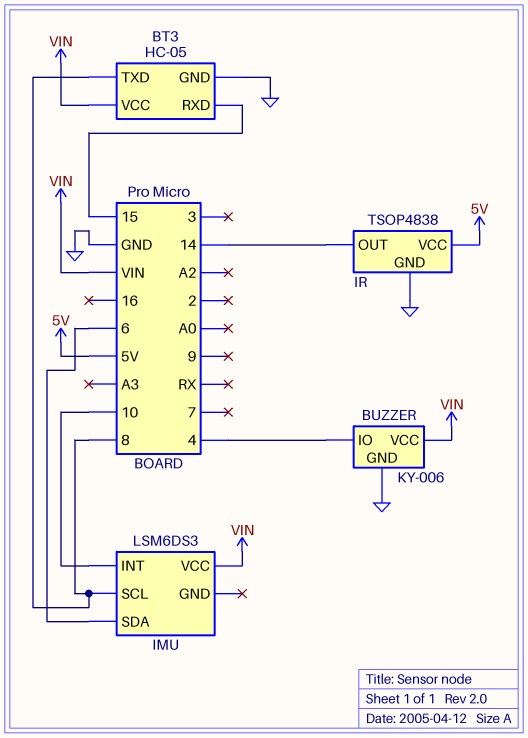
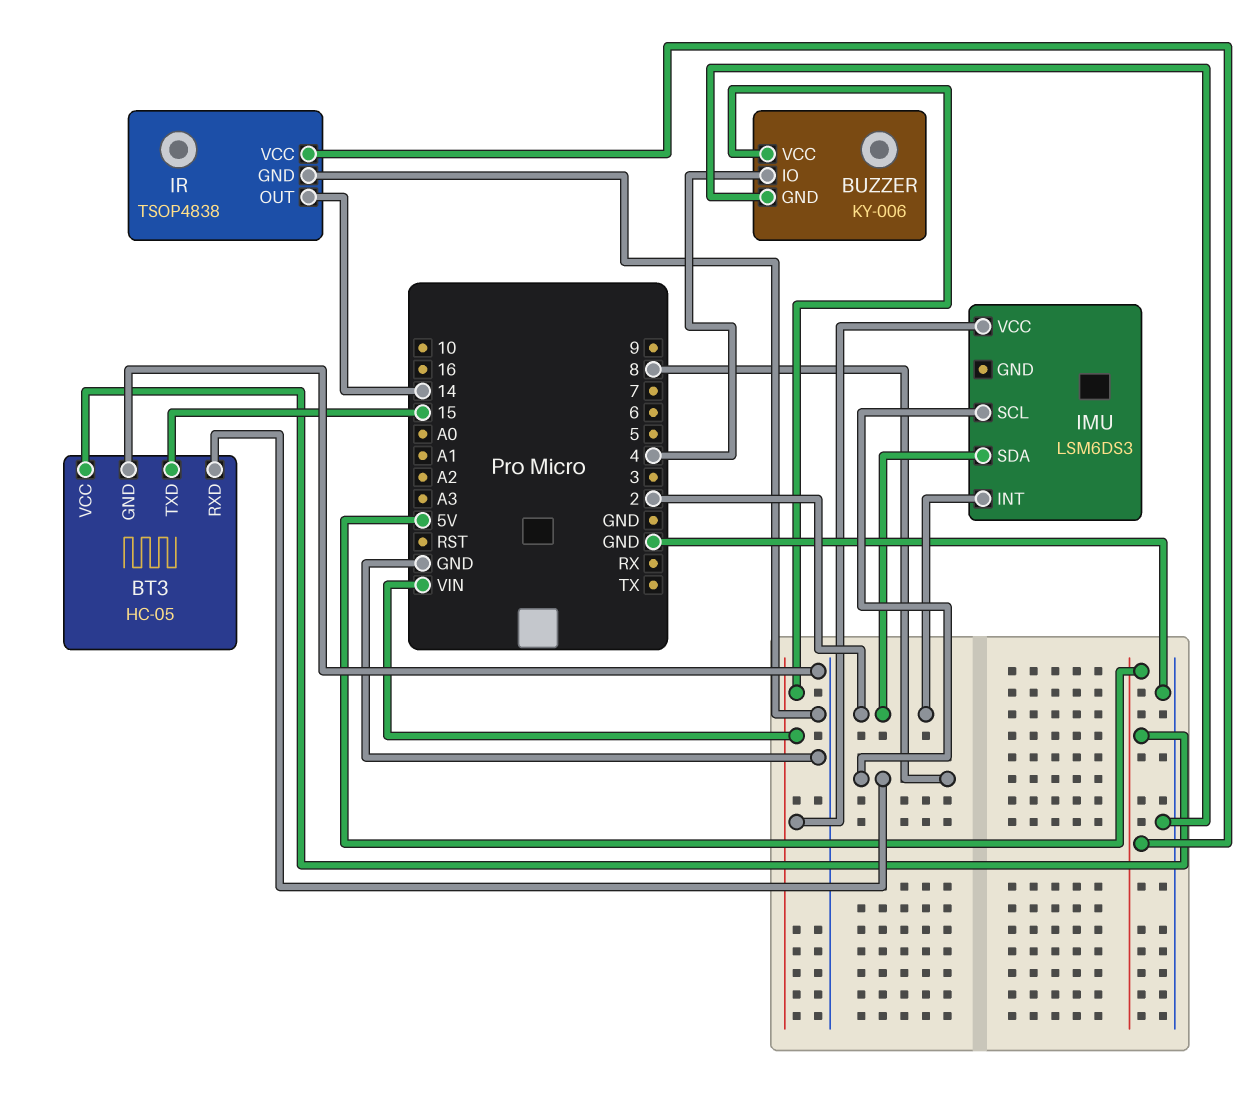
BT3 pin RXD: 15 -> 8
BT3 pin TXD: 8 -> 15
BT3 pin VCC: VIN -> 5V
IMU pin INT: 10 -> 2
IMU pin SDA: 6 -> 2

